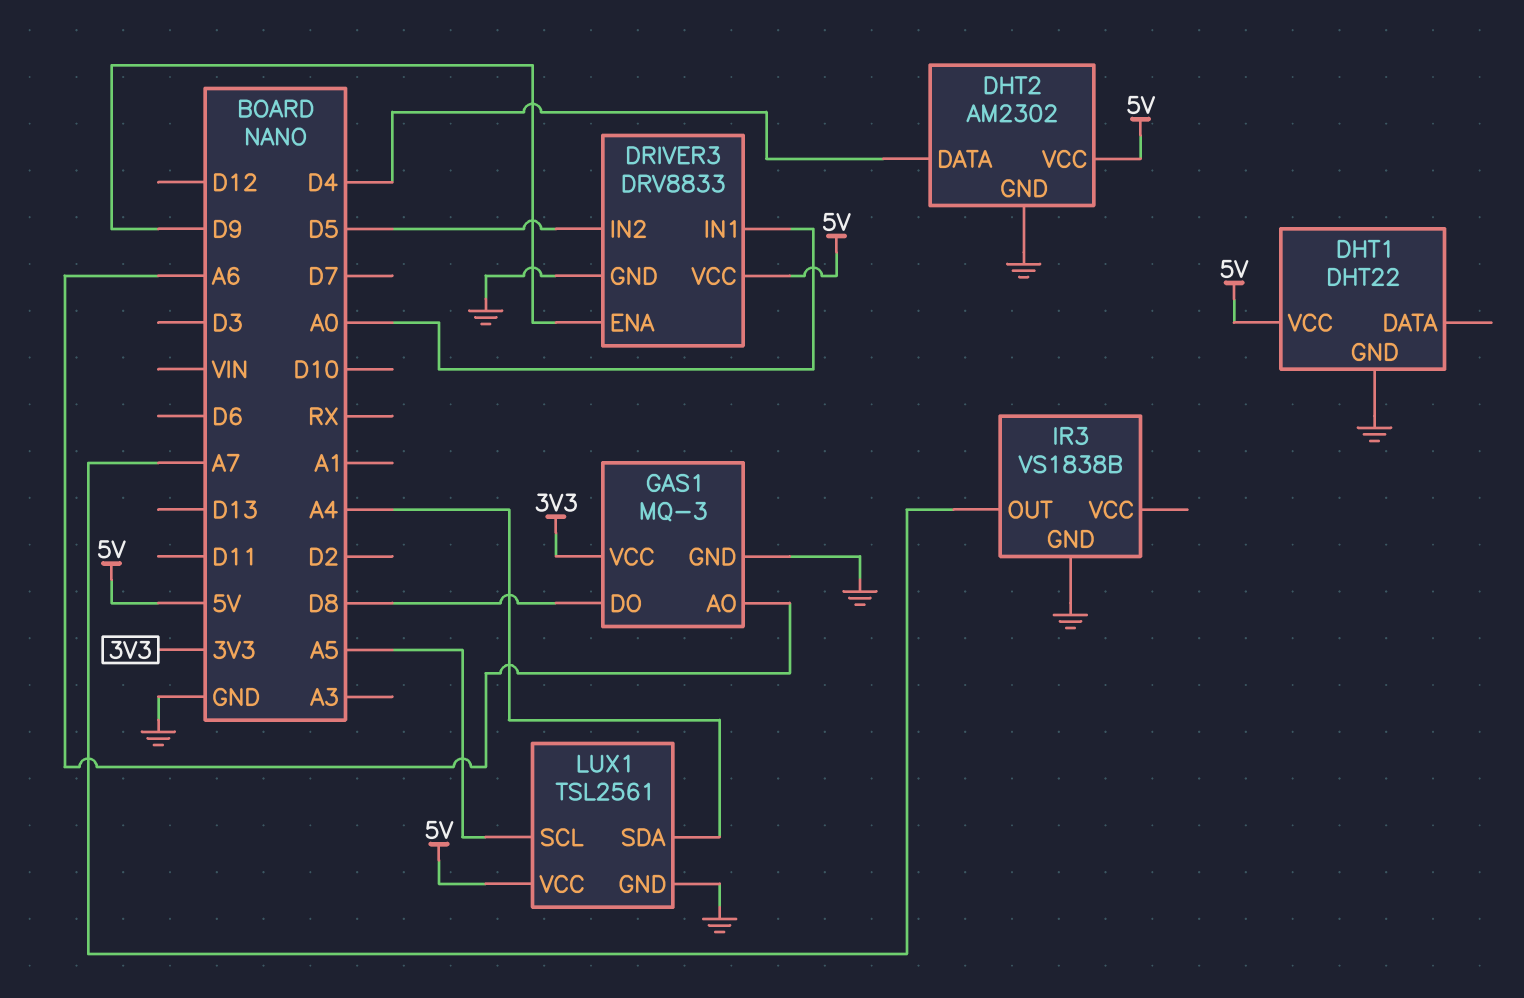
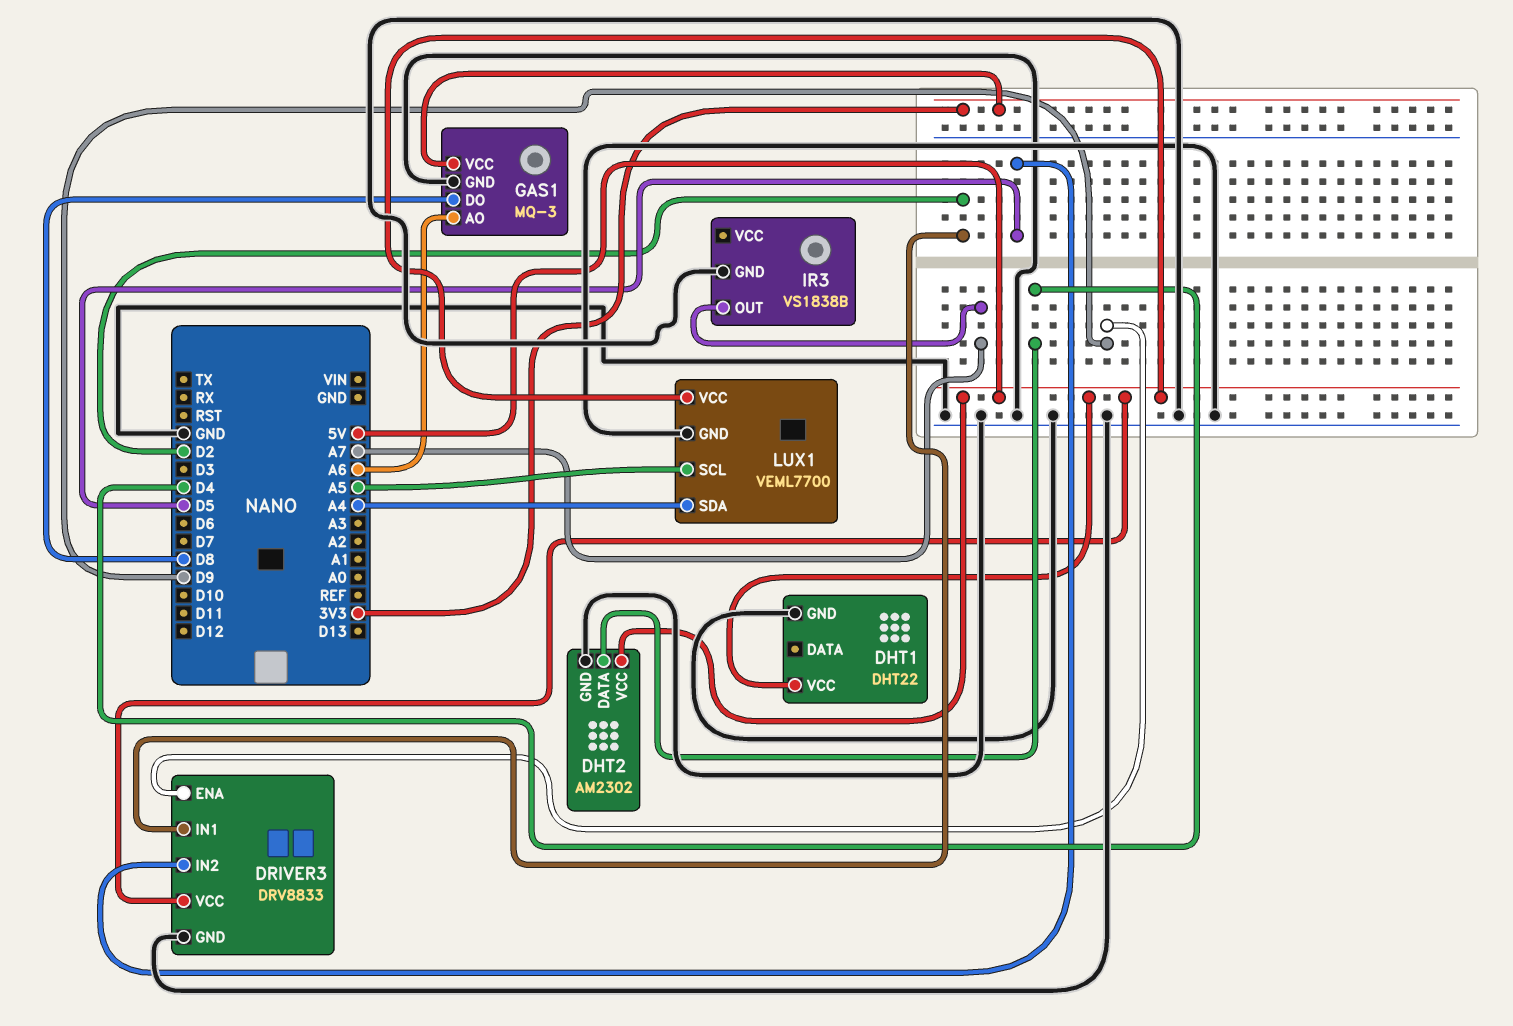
DRIVER3 pin IN1: A0 -> D2
LUX1: TSL2561 -> VEML7700

